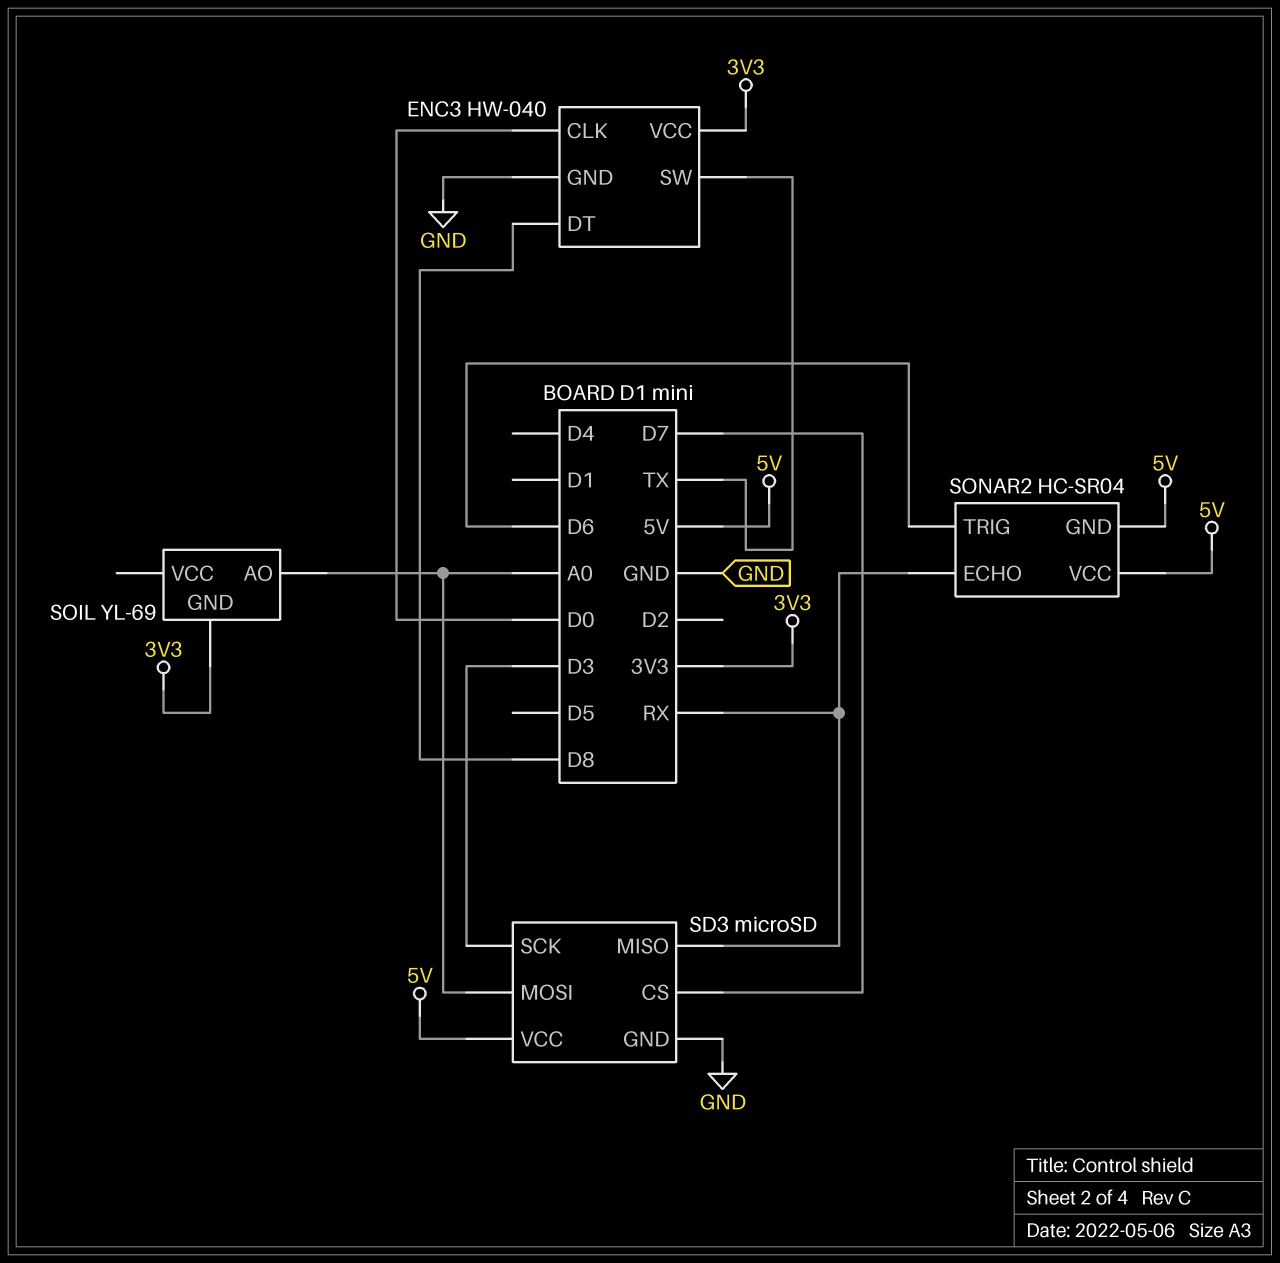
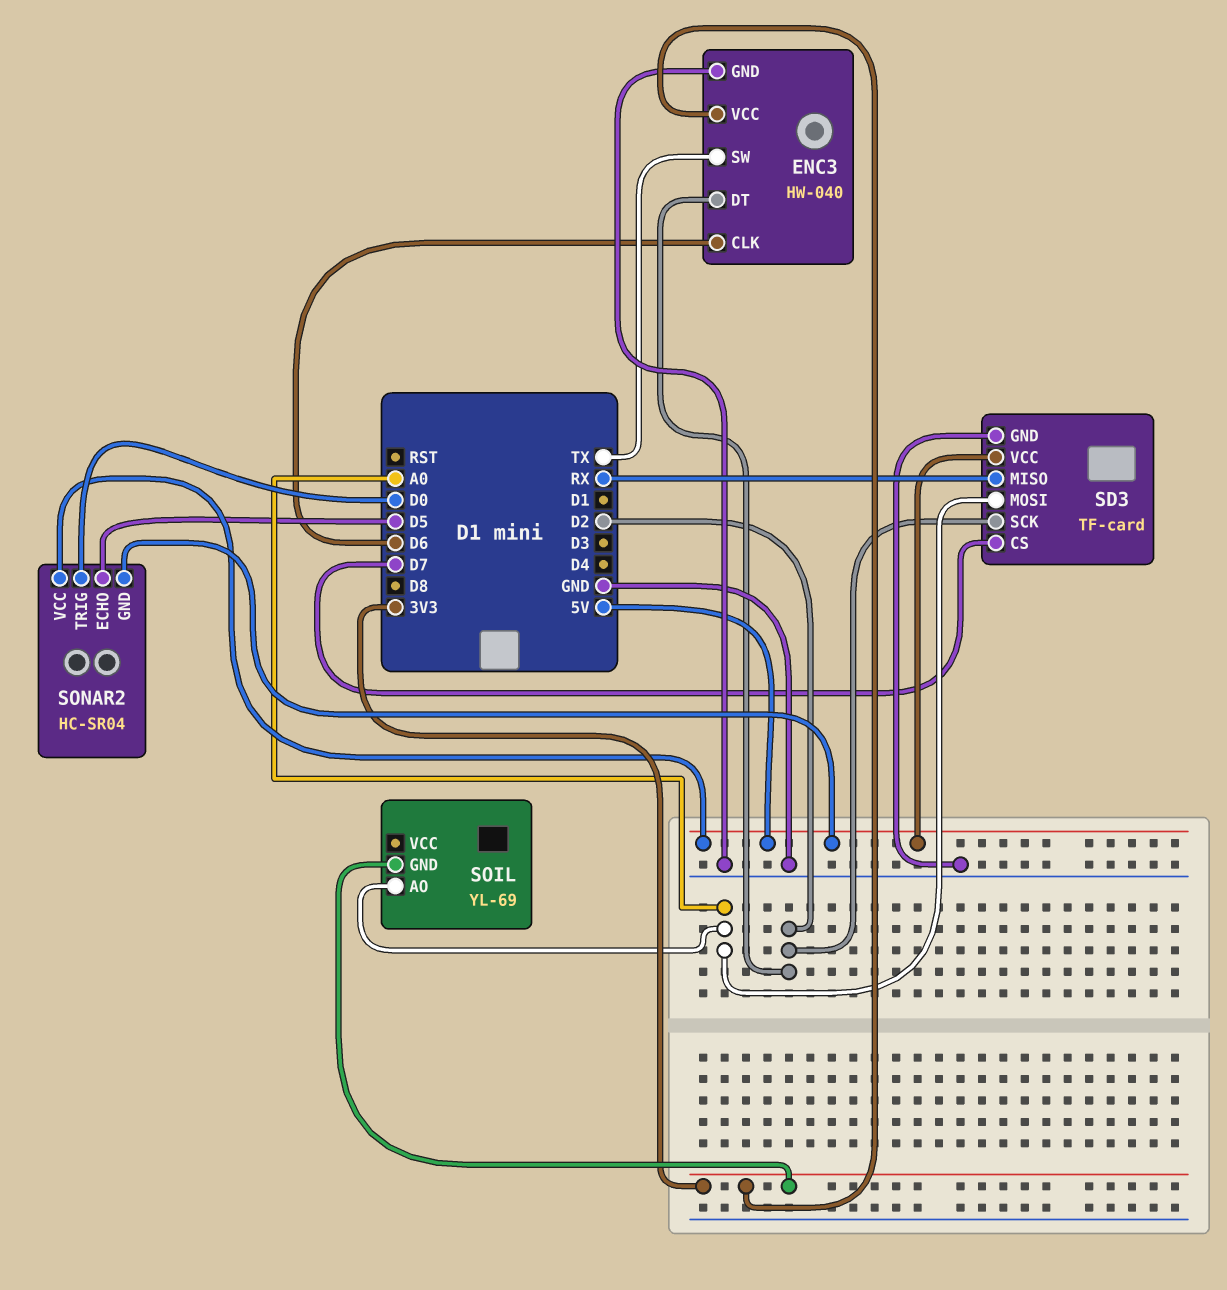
ENC3 pin CLK: D0 -> D6
ENC3 pin DT: D8 -> D2
SD3: microSD -> TF-card
SD3 pin SCK: D3 -> D2
SONAR2 pin ECHO: RX -> D5
SONAR2 pin TRIG: D6 -> D0

